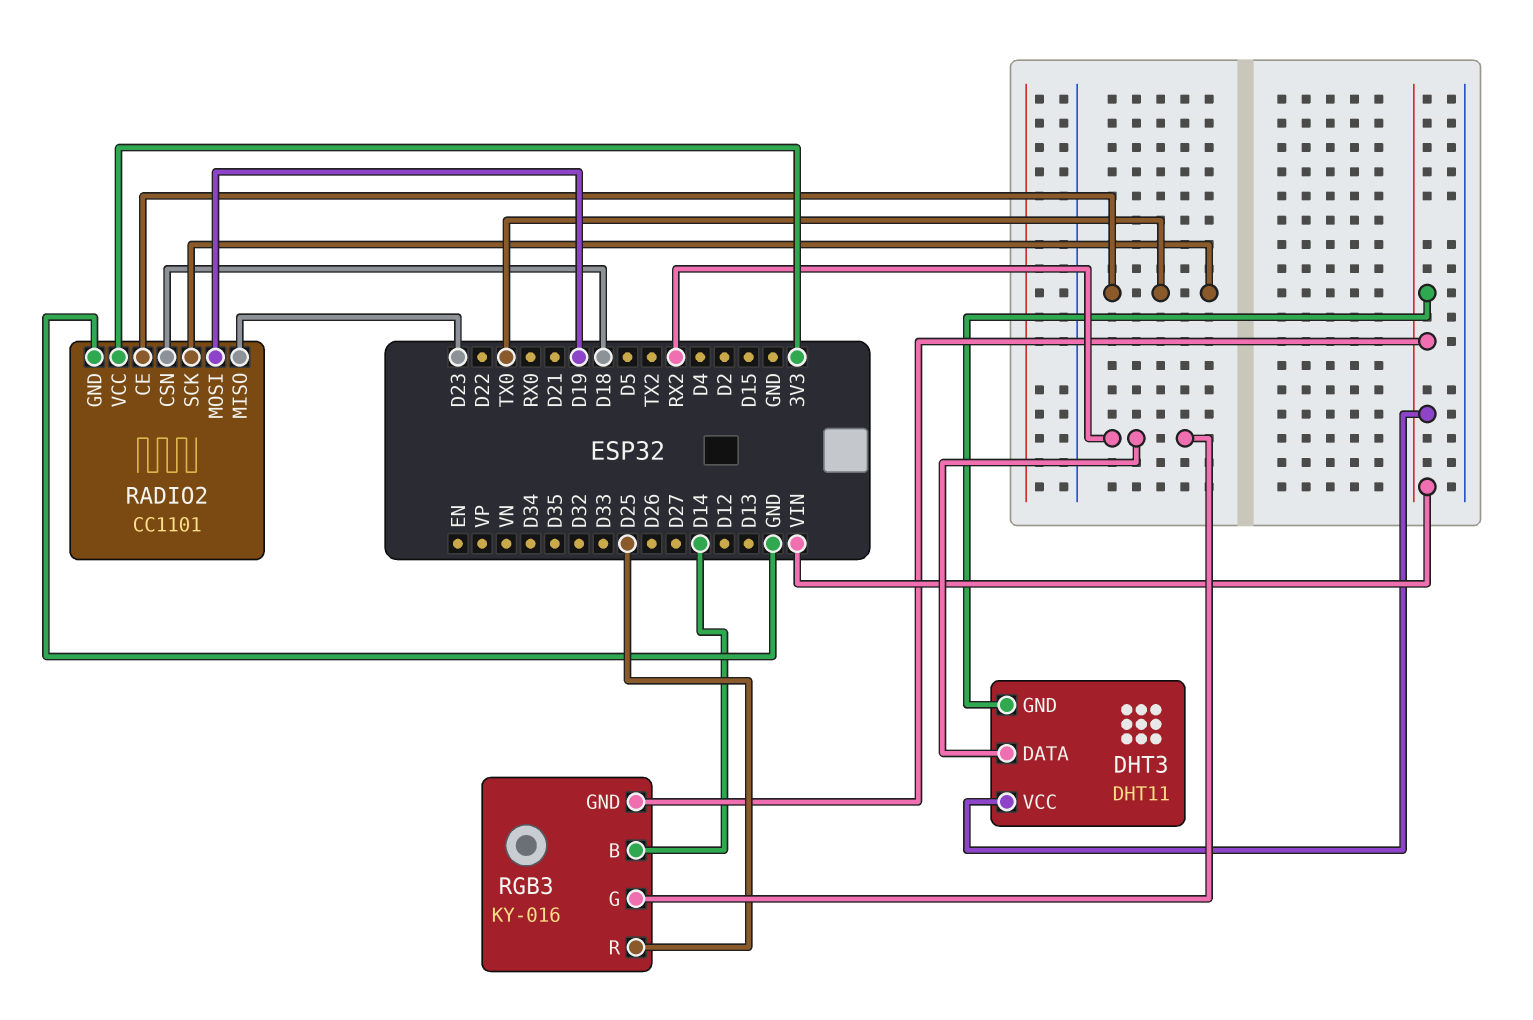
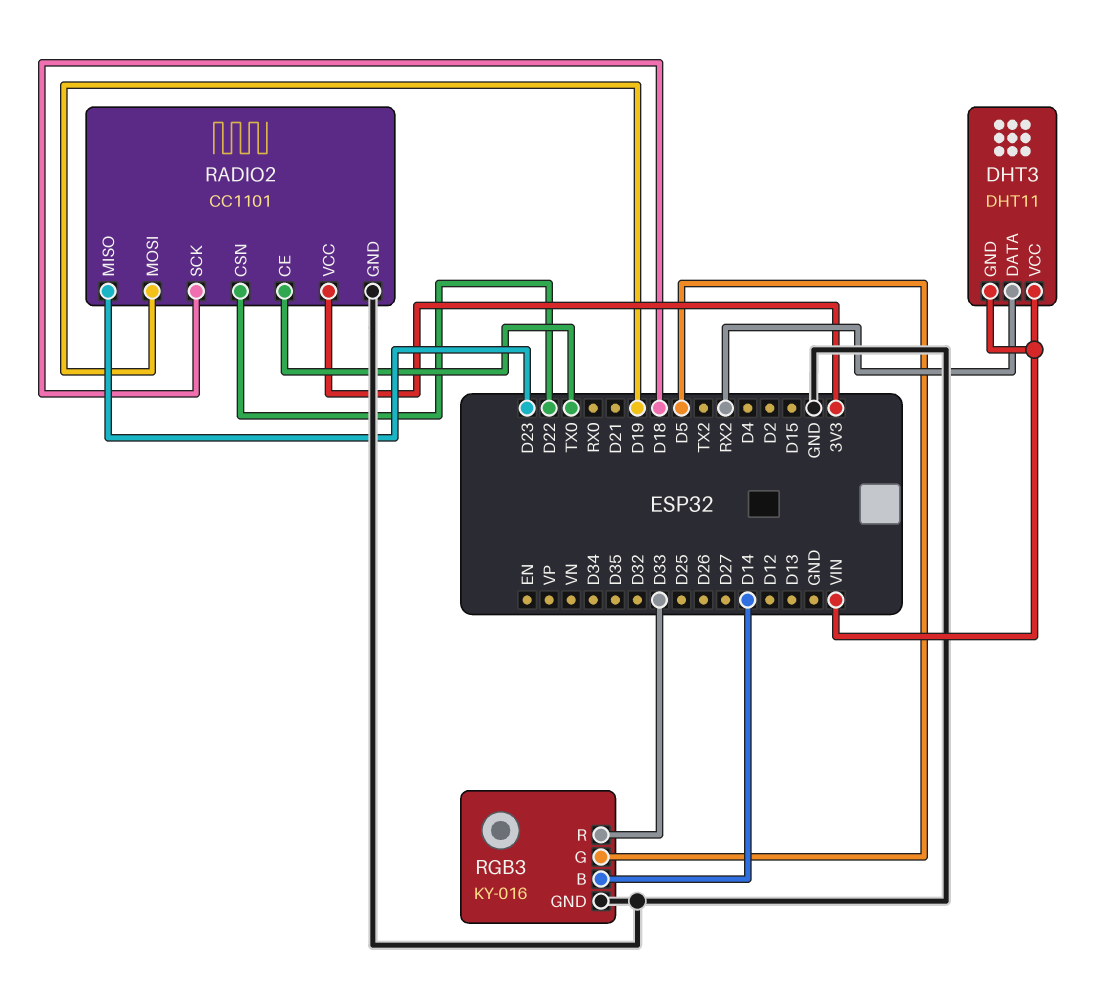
RADIO2 pin CSN: D18 -> D22
RADIO2 pin SCK: TX0 -> D18
RGB3 pin G: RX2 -> D5
RGB3 pin GND: VIN -> GND
RGB3 pin R: D25 -> D33

